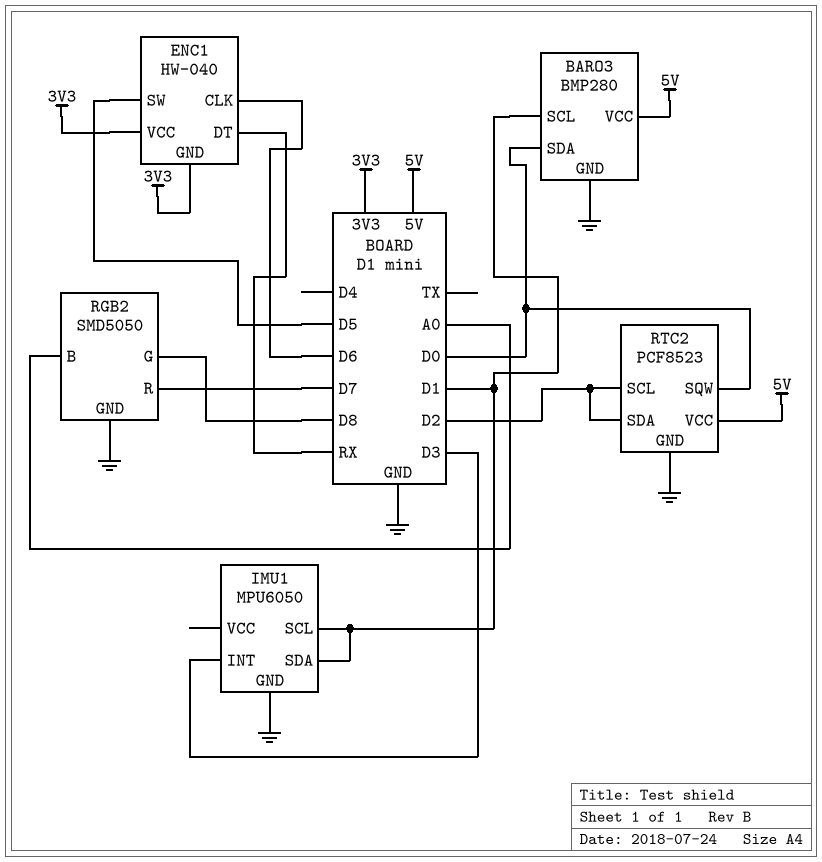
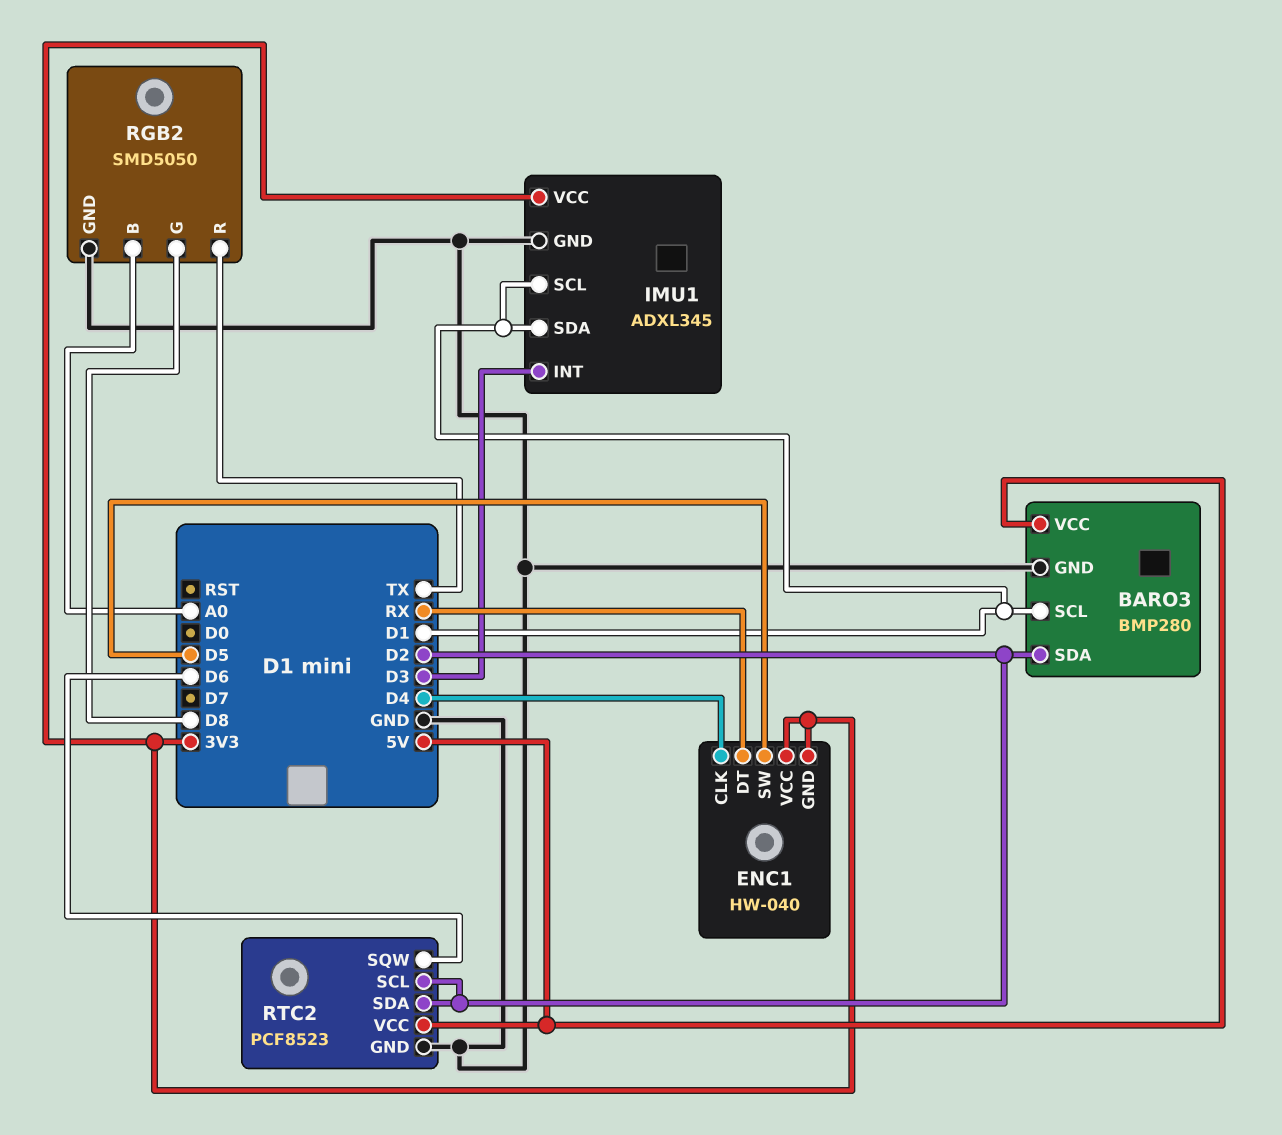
BARO3 pin SDA: D0 -> D2
ENC1 pin CLK: D6 -> D4
IMU1: MPU6050 -> ADXL345
IMU1 pin VCC: none -> 3V3
RGB2 pin R: D7 -> TX
RTC2 pin SQW: D0 -> D6

